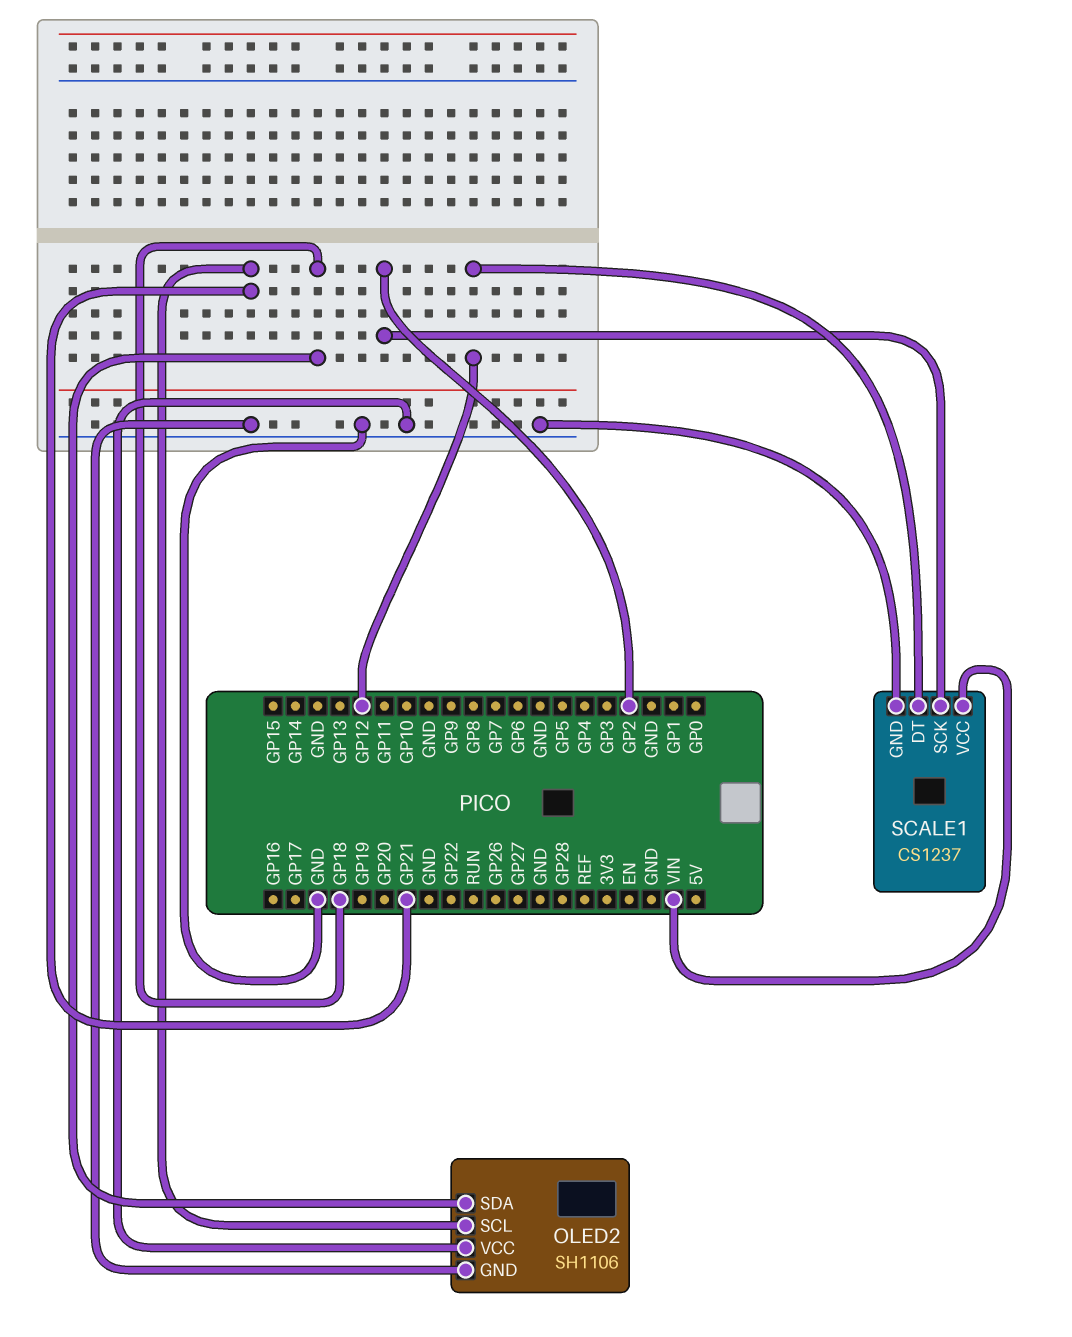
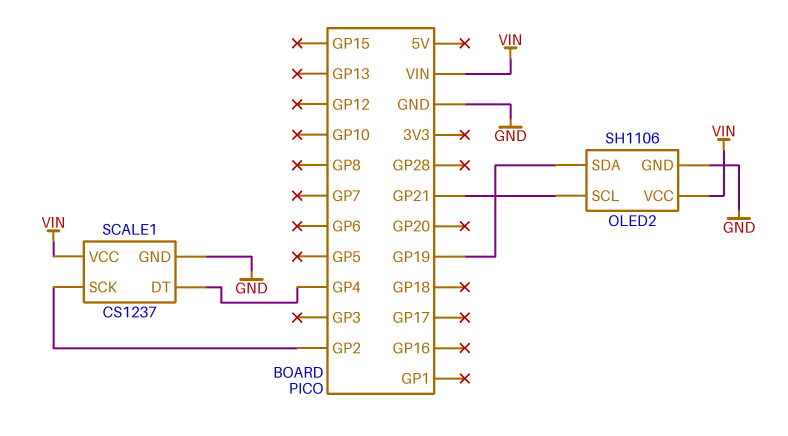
OLED2 pin SDA: GP18 -> GP19
OLED2 pin VCC: GND -> VIN
SCALE1 pin DT: GP12 -> GP4

